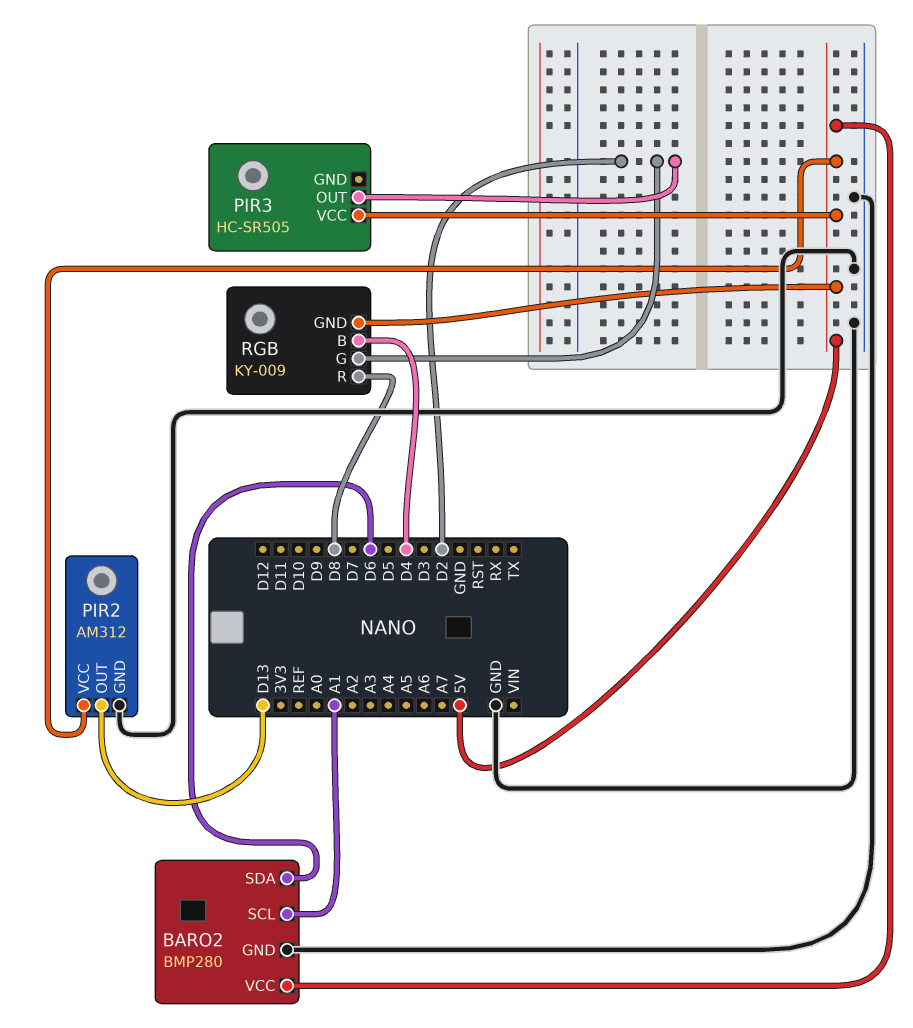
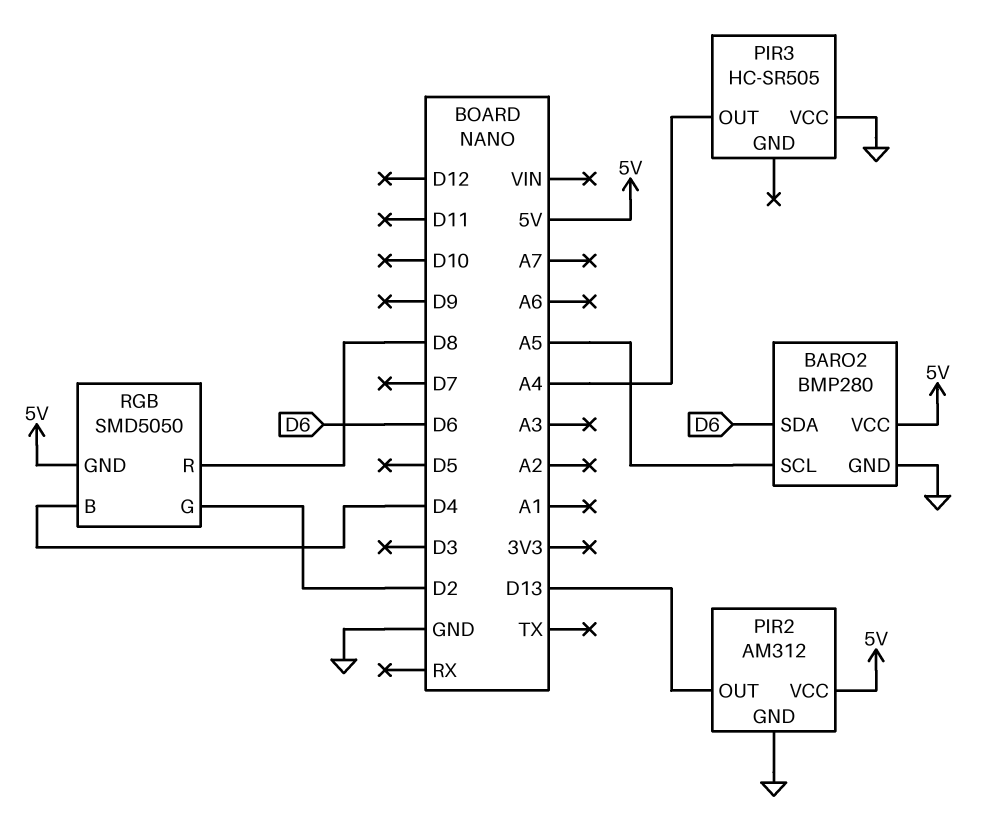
BARO2 pin SCL: A1 -> A5
PIR3 pin OUT: D2 -> A4
PIR3 pin VCC: 5V -> GND
RGB: KY-009 -> SMD5050

